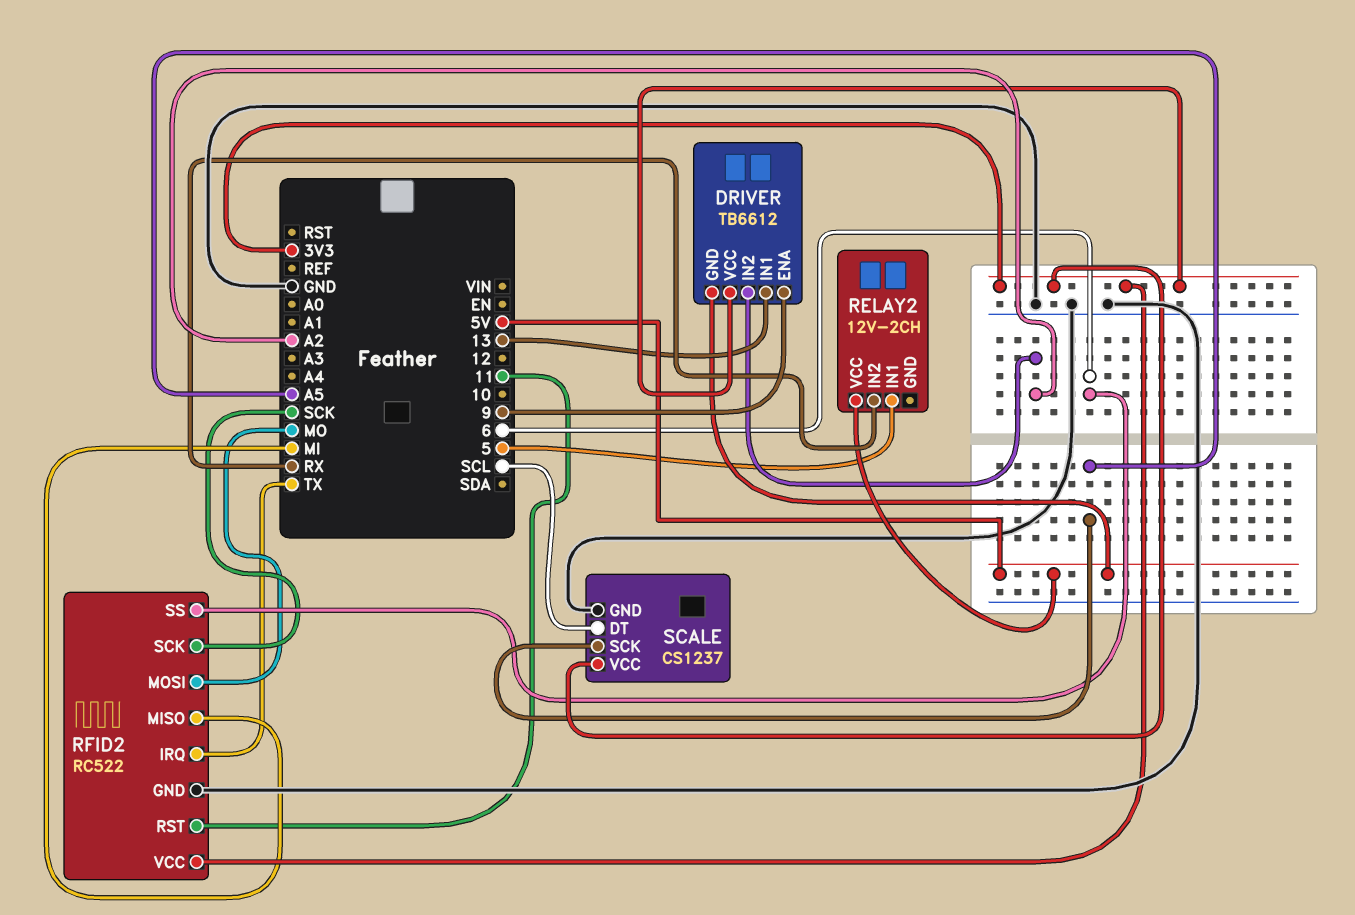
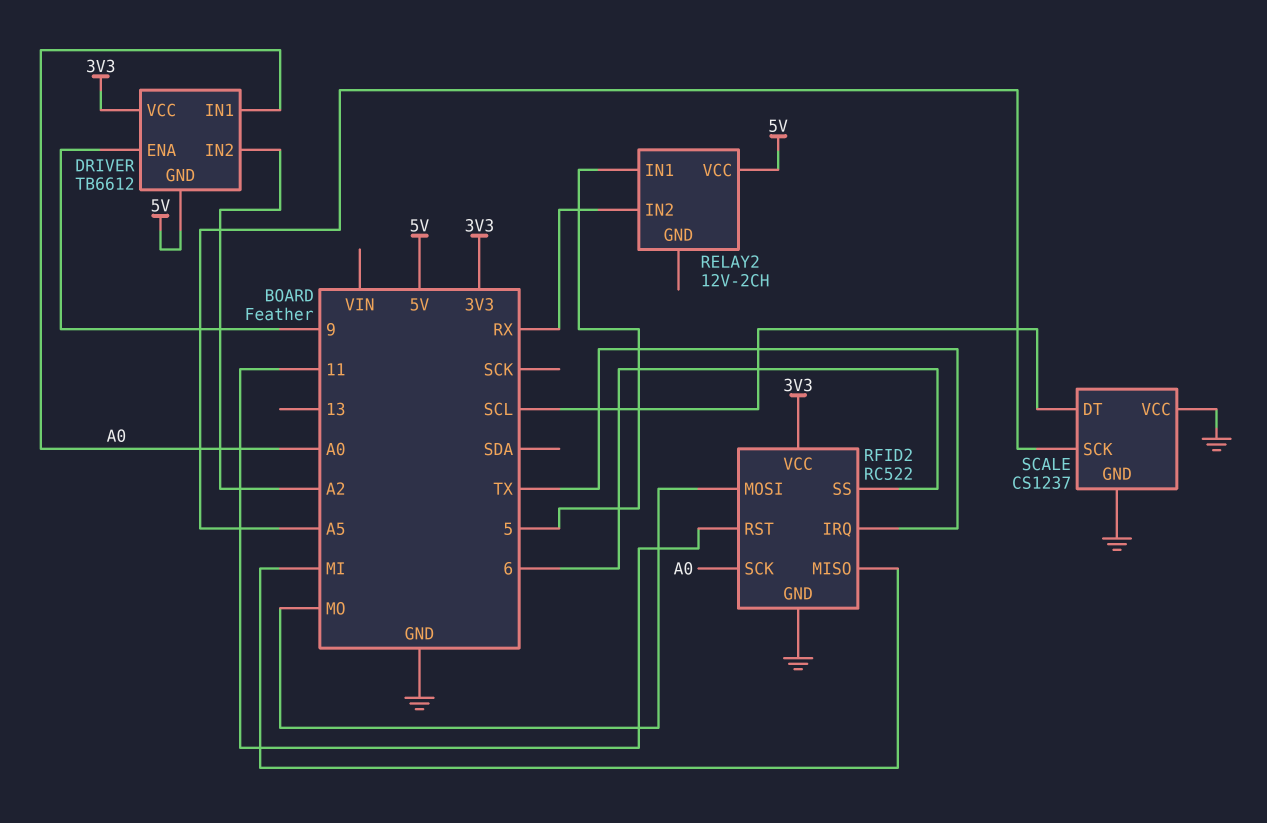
DRIVER pin IN1: 13 -> A0
RFID2 pin SCK: SCK -> A0
SCALE pin VCC: 3V3 -> GND

